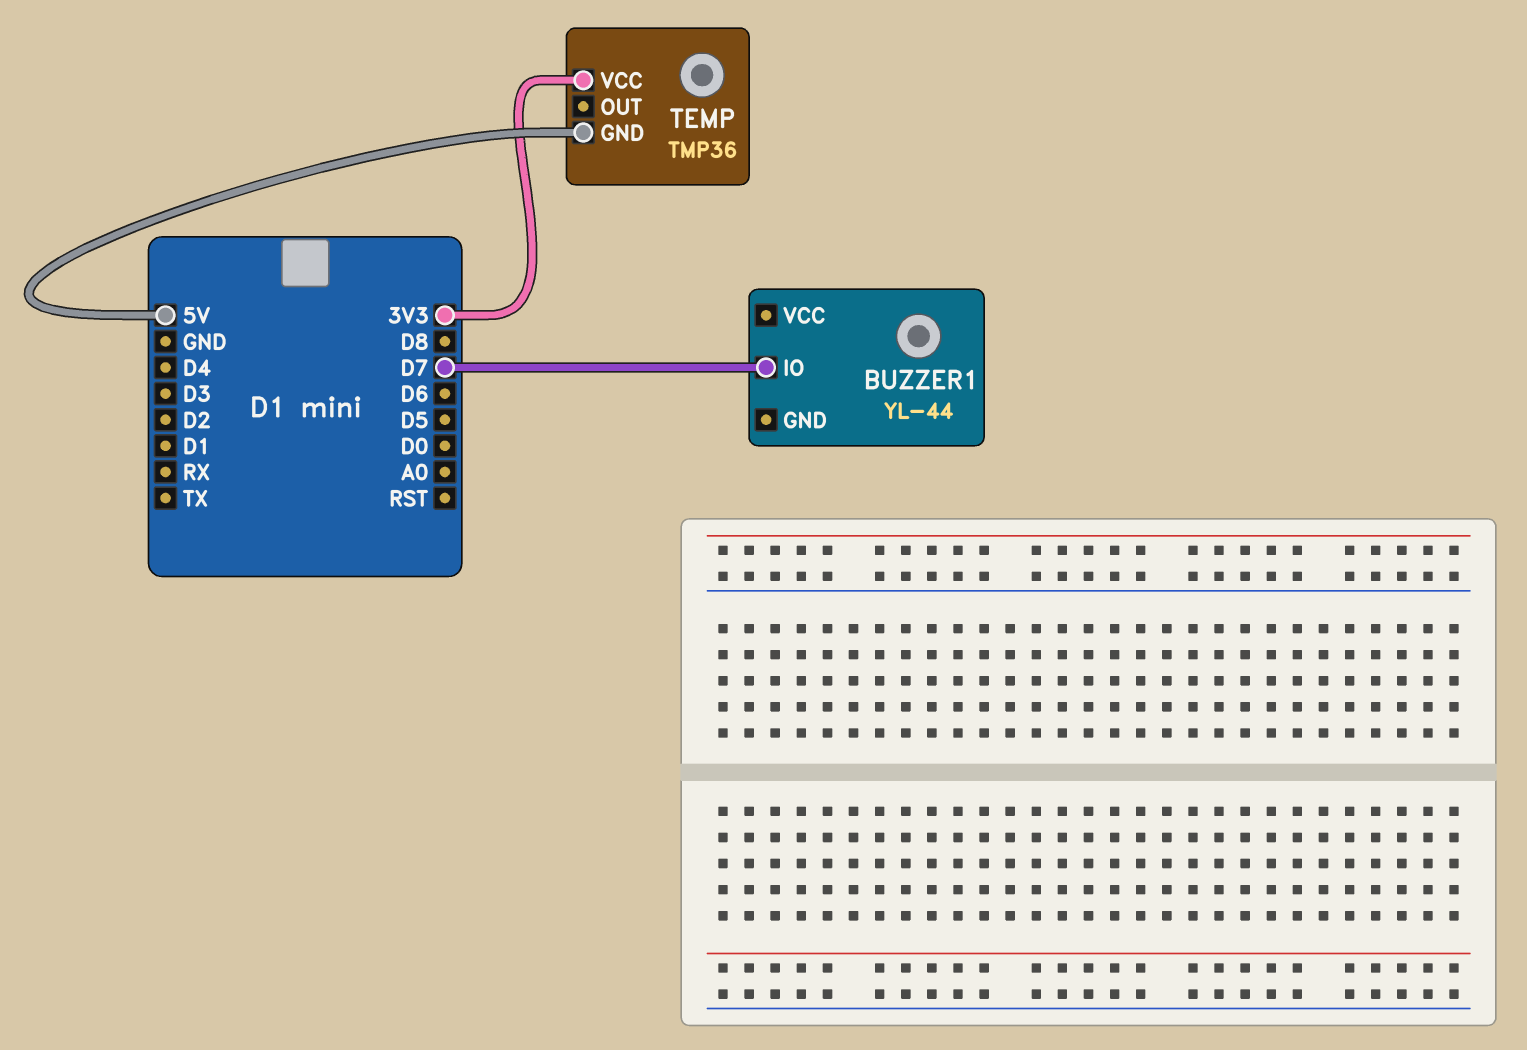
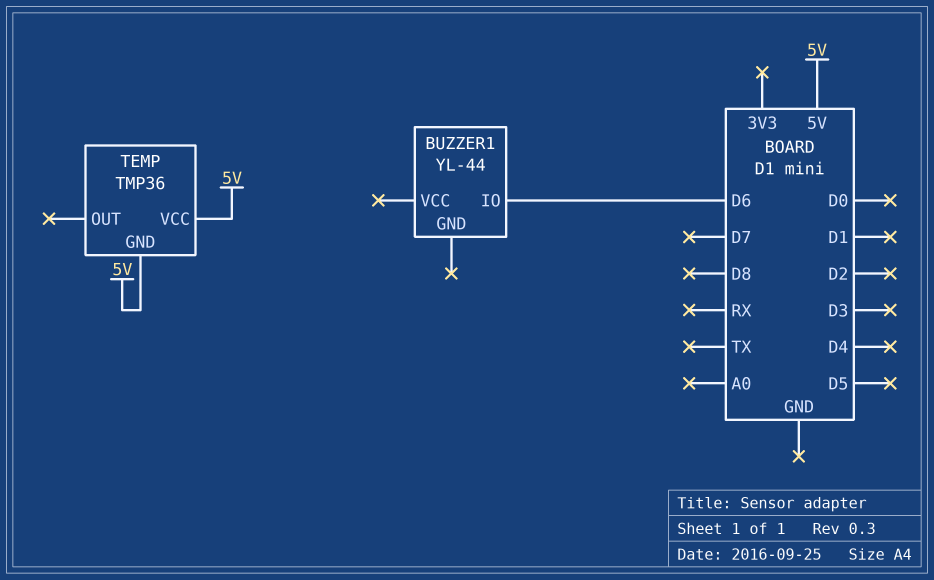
BUZZER1 pin IO: D7 -> D6
TEMP pin VCC: 3V3 -> 5V

